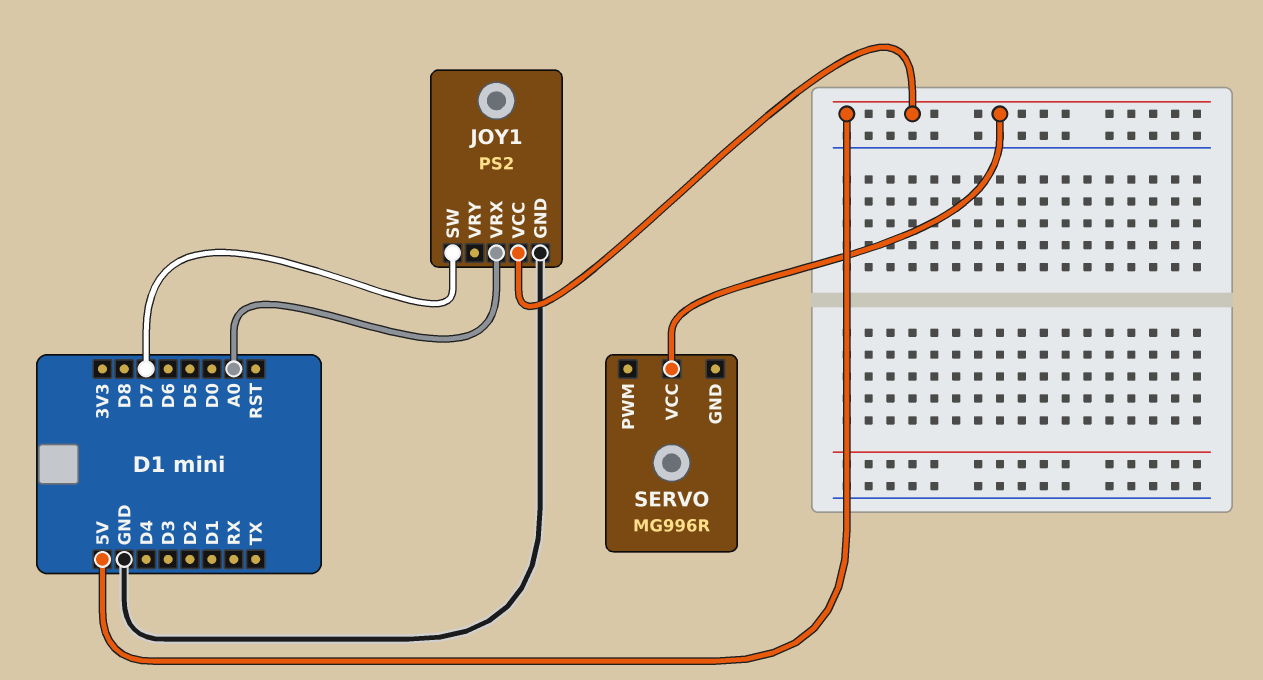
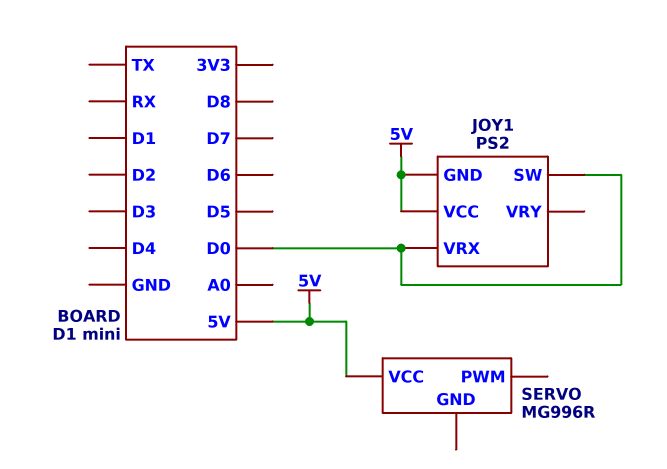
JOY1 pin GND: GND -> 5V
JOY1 pin SW: D7 -> D0
JOY1 pin VRX: A0 -> D0

